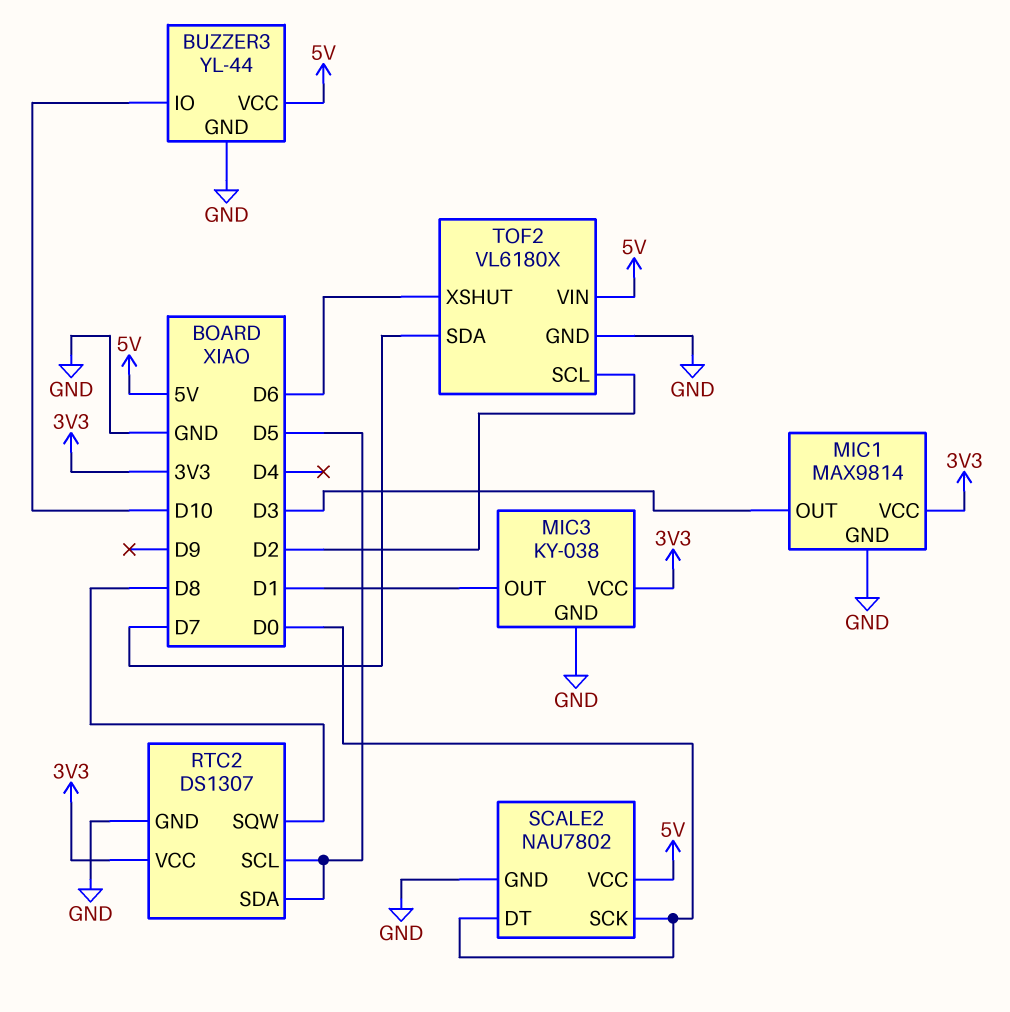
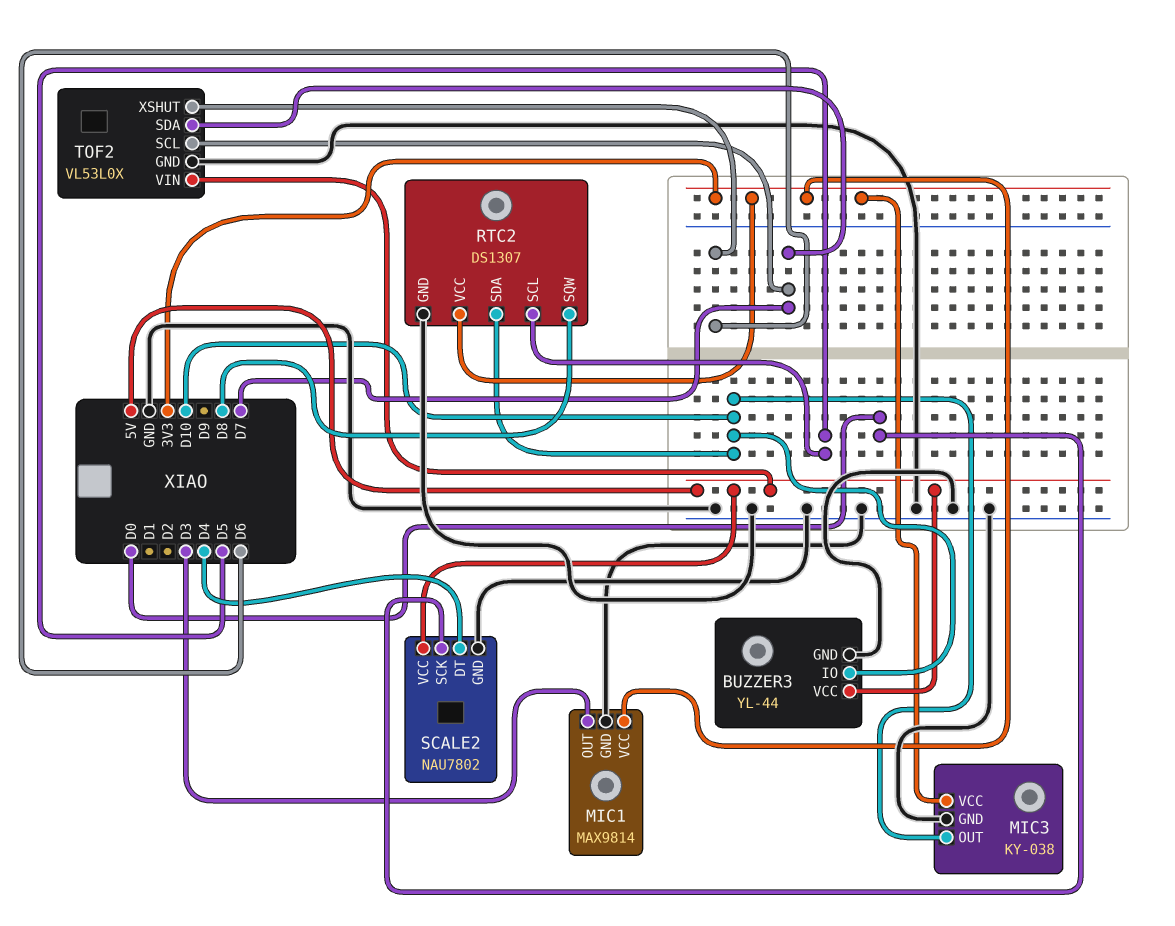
MIC3 pin OUT: D1 -> D10
RTC2 pin SDA: D5 -> D10
SCALE2 pin DT: D0 -> D4
TOF2: VL6180X -> VL53L0X
TOF2 pin SCL: D2 -> D7

